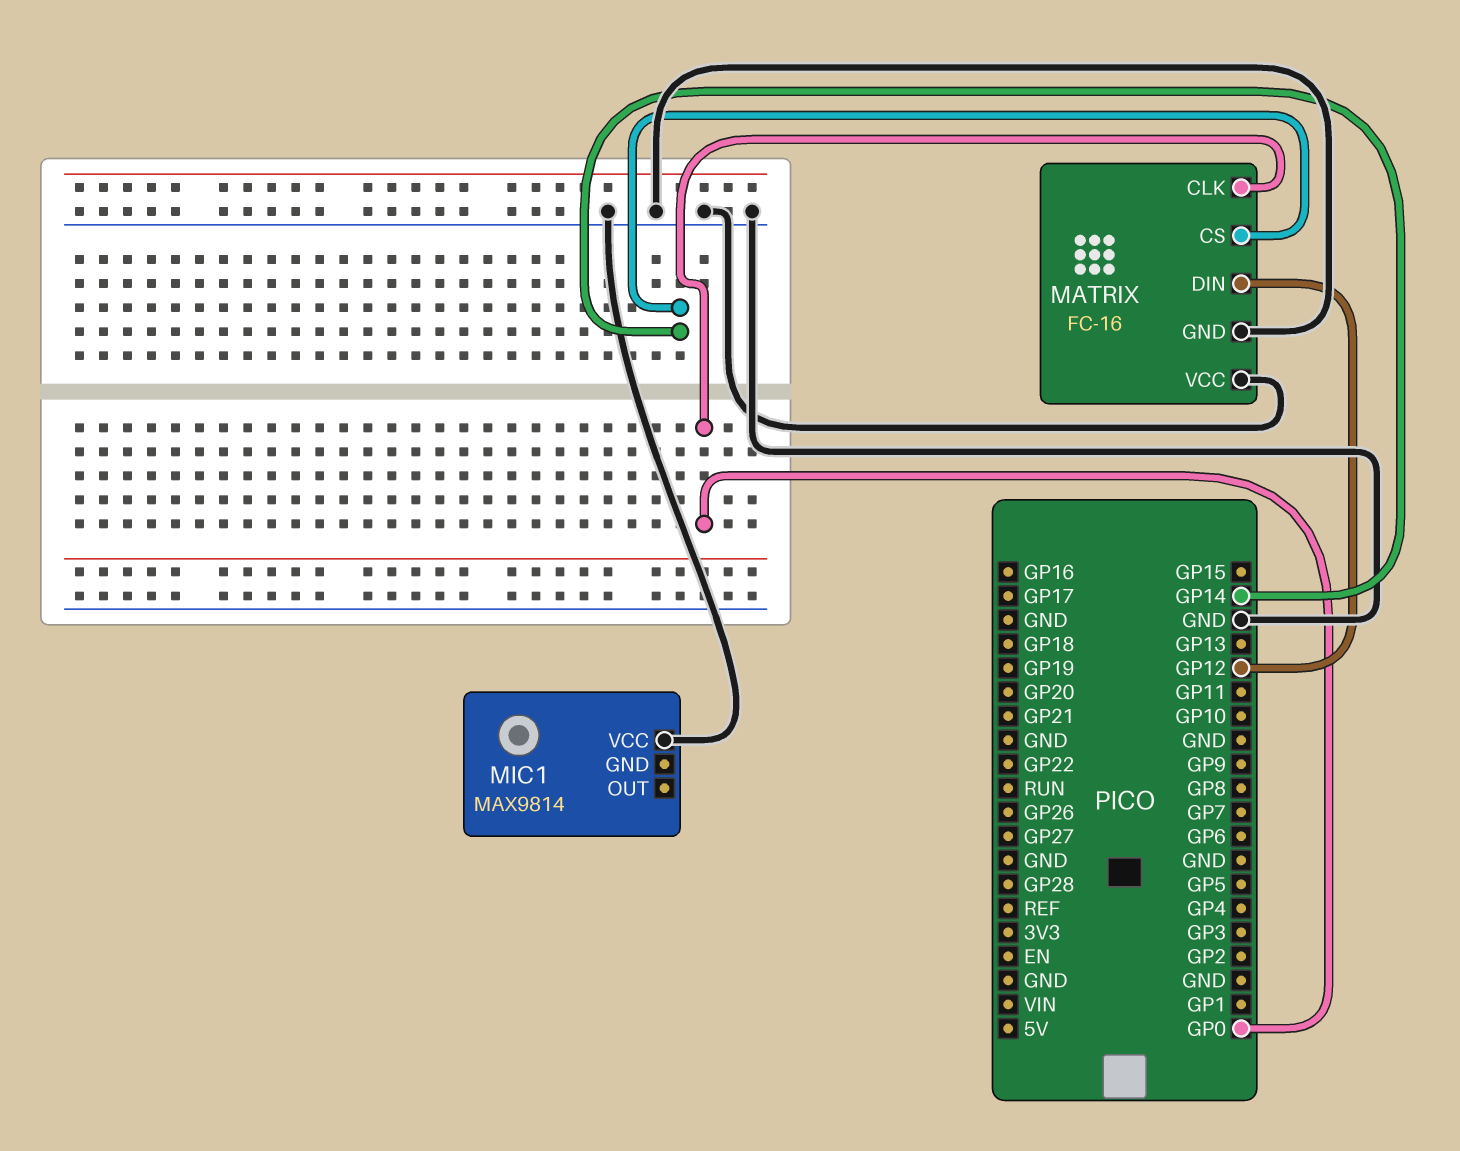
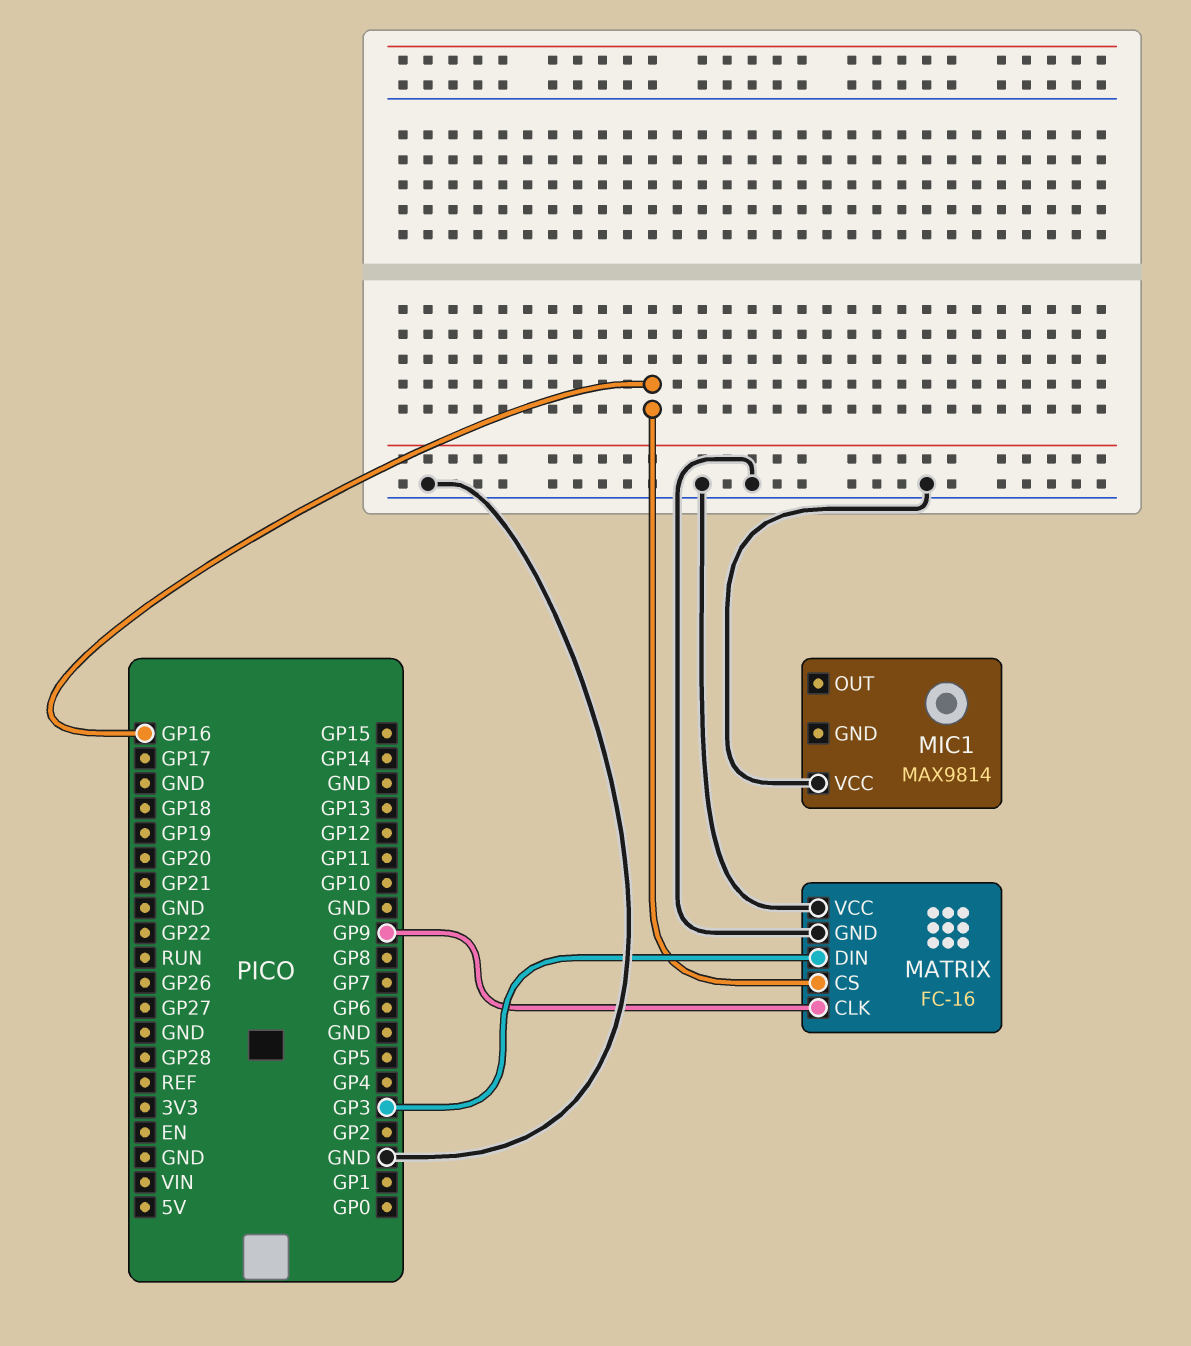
MATRIX pin CLK: GP0 -> GP9
MATRIX pin CS: GP14 -> GP16
MATRIX pin DIN: GP12 -> GP3

